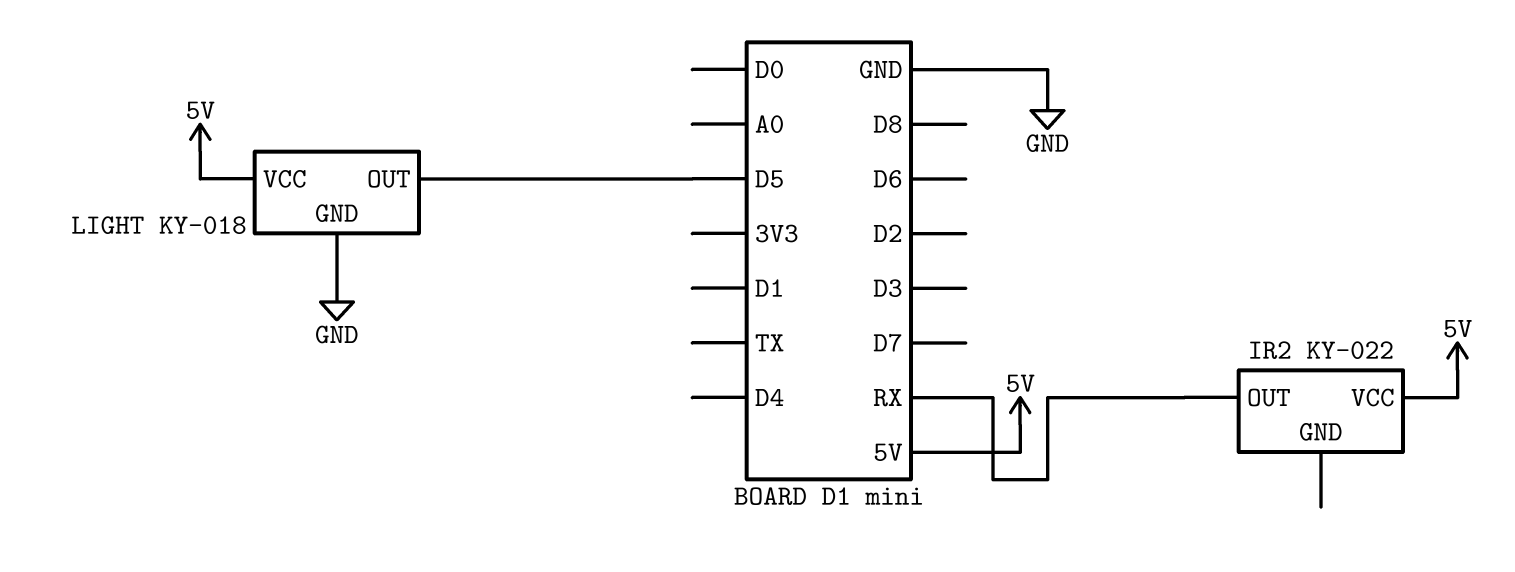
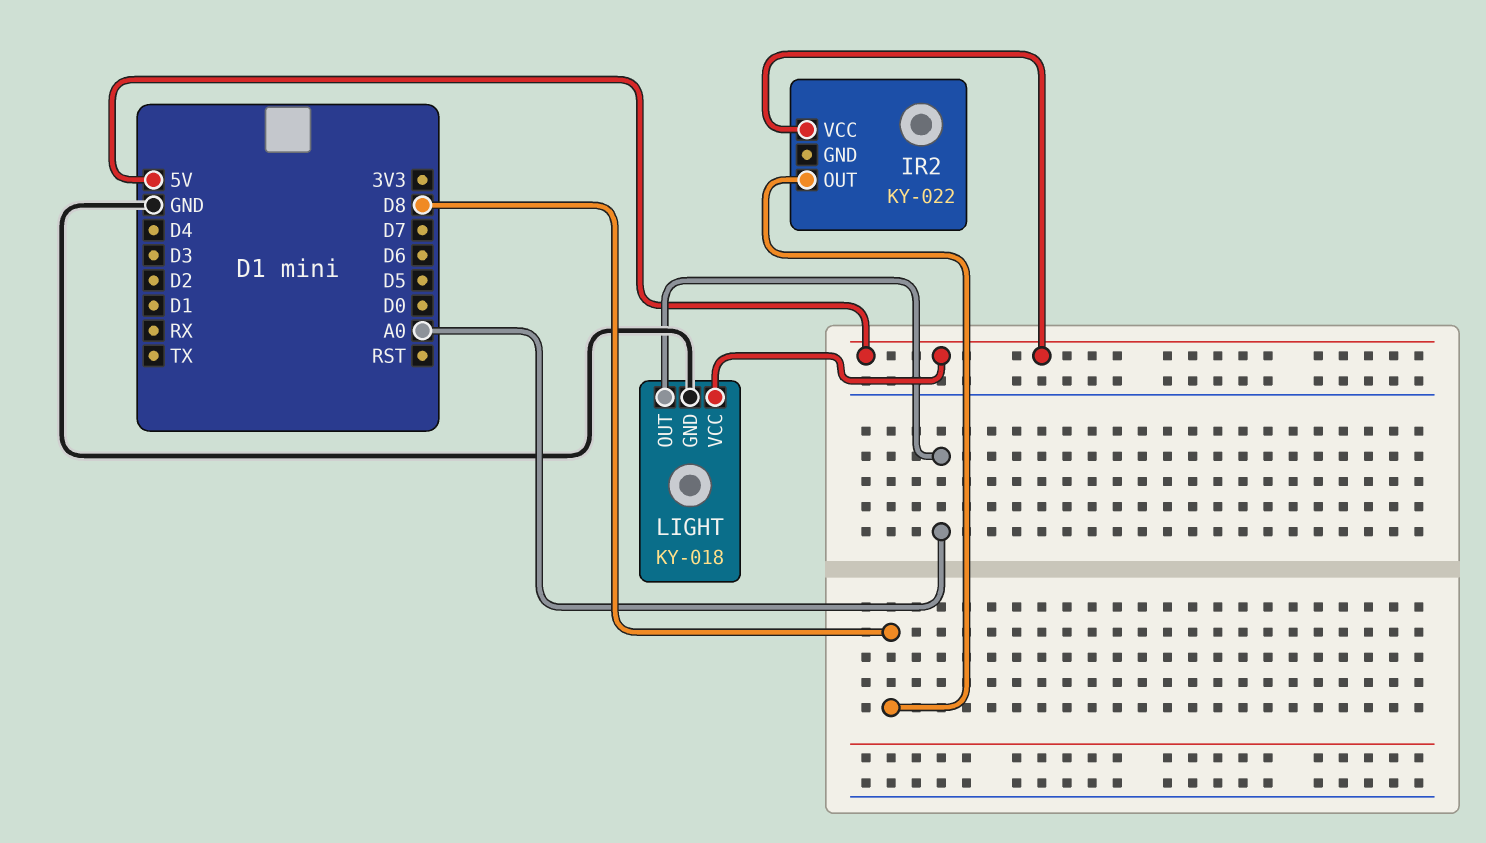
IR2 pin OUT: RX -> D8
LIGHT pin OUT: D5 -> A0

